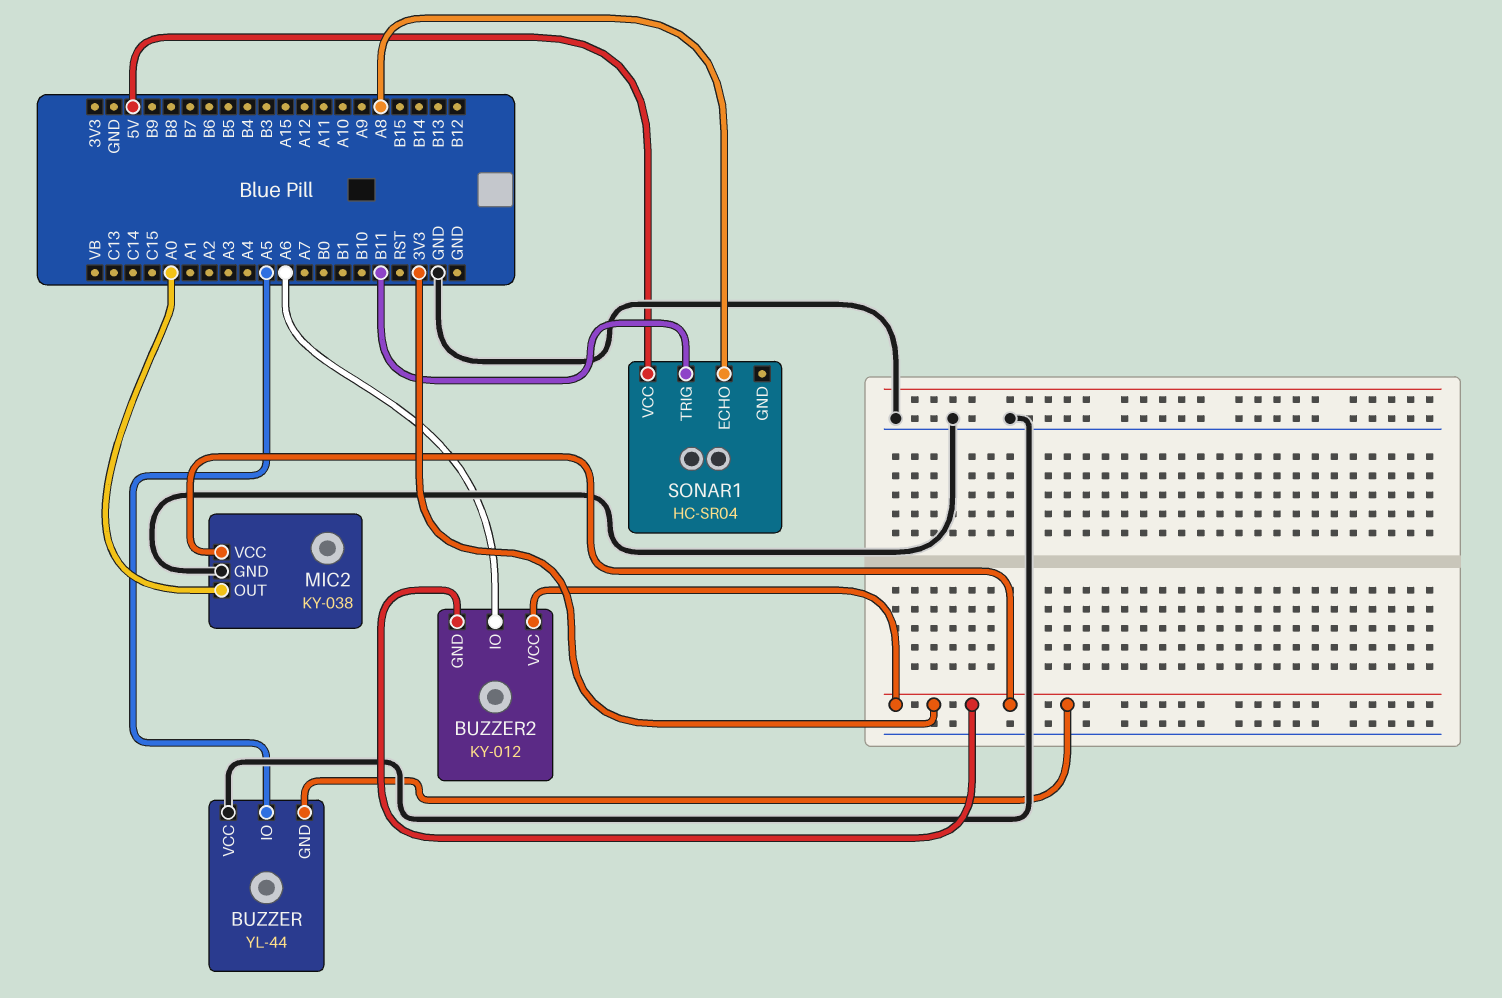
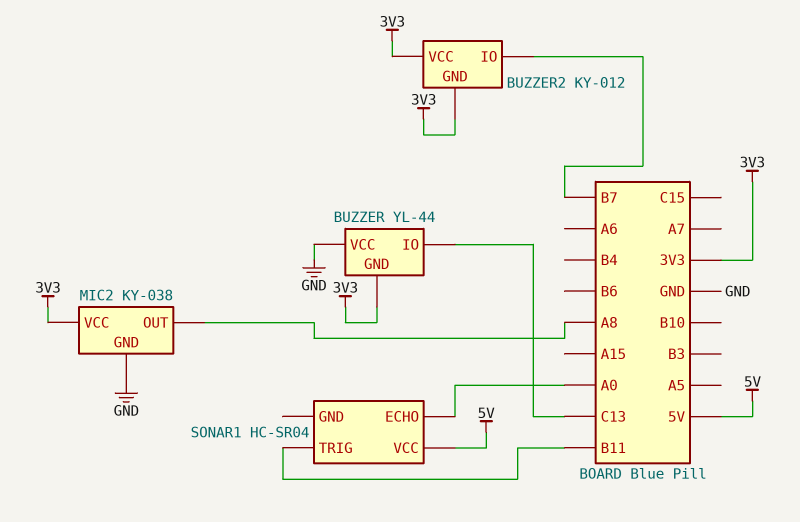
BUZZER pin IO: A5 -> C13
BUZZER2 pin IO: A6 -> B7
MIC2 pin OUT: A0 -> A8
SONAR1 pin ECHO: A8 -> A0

